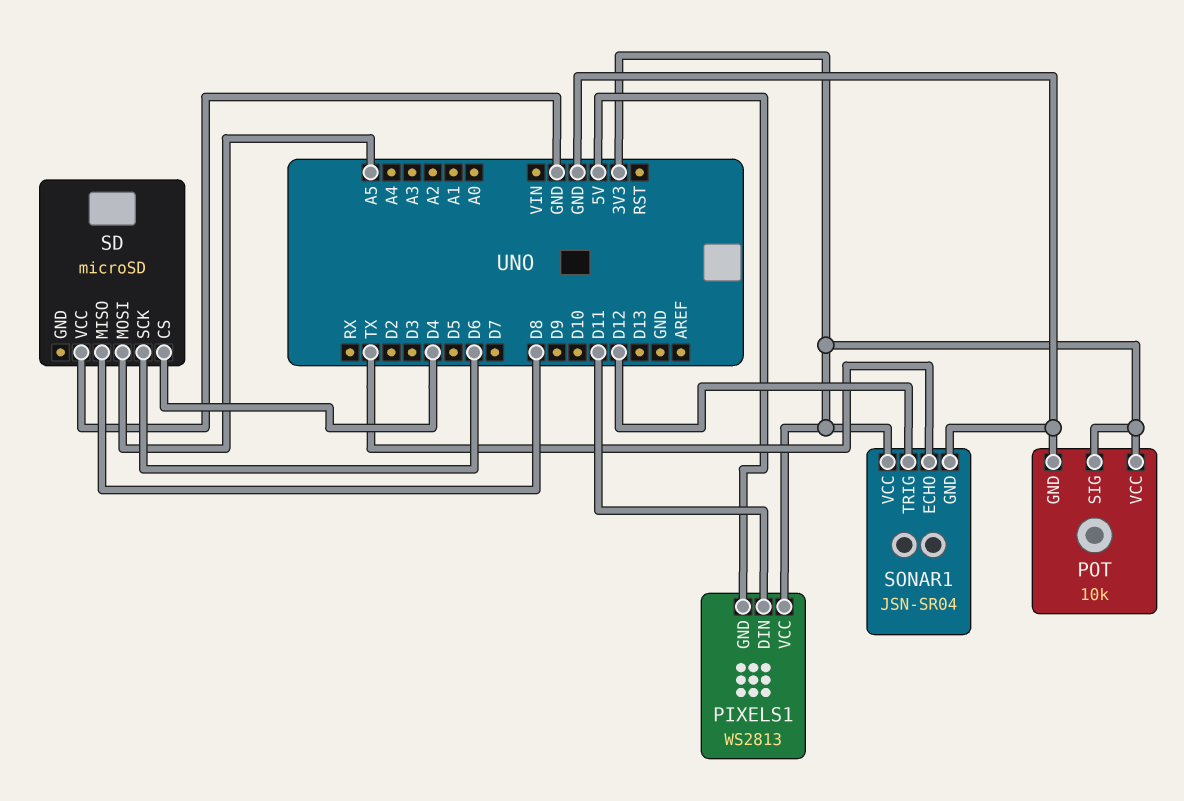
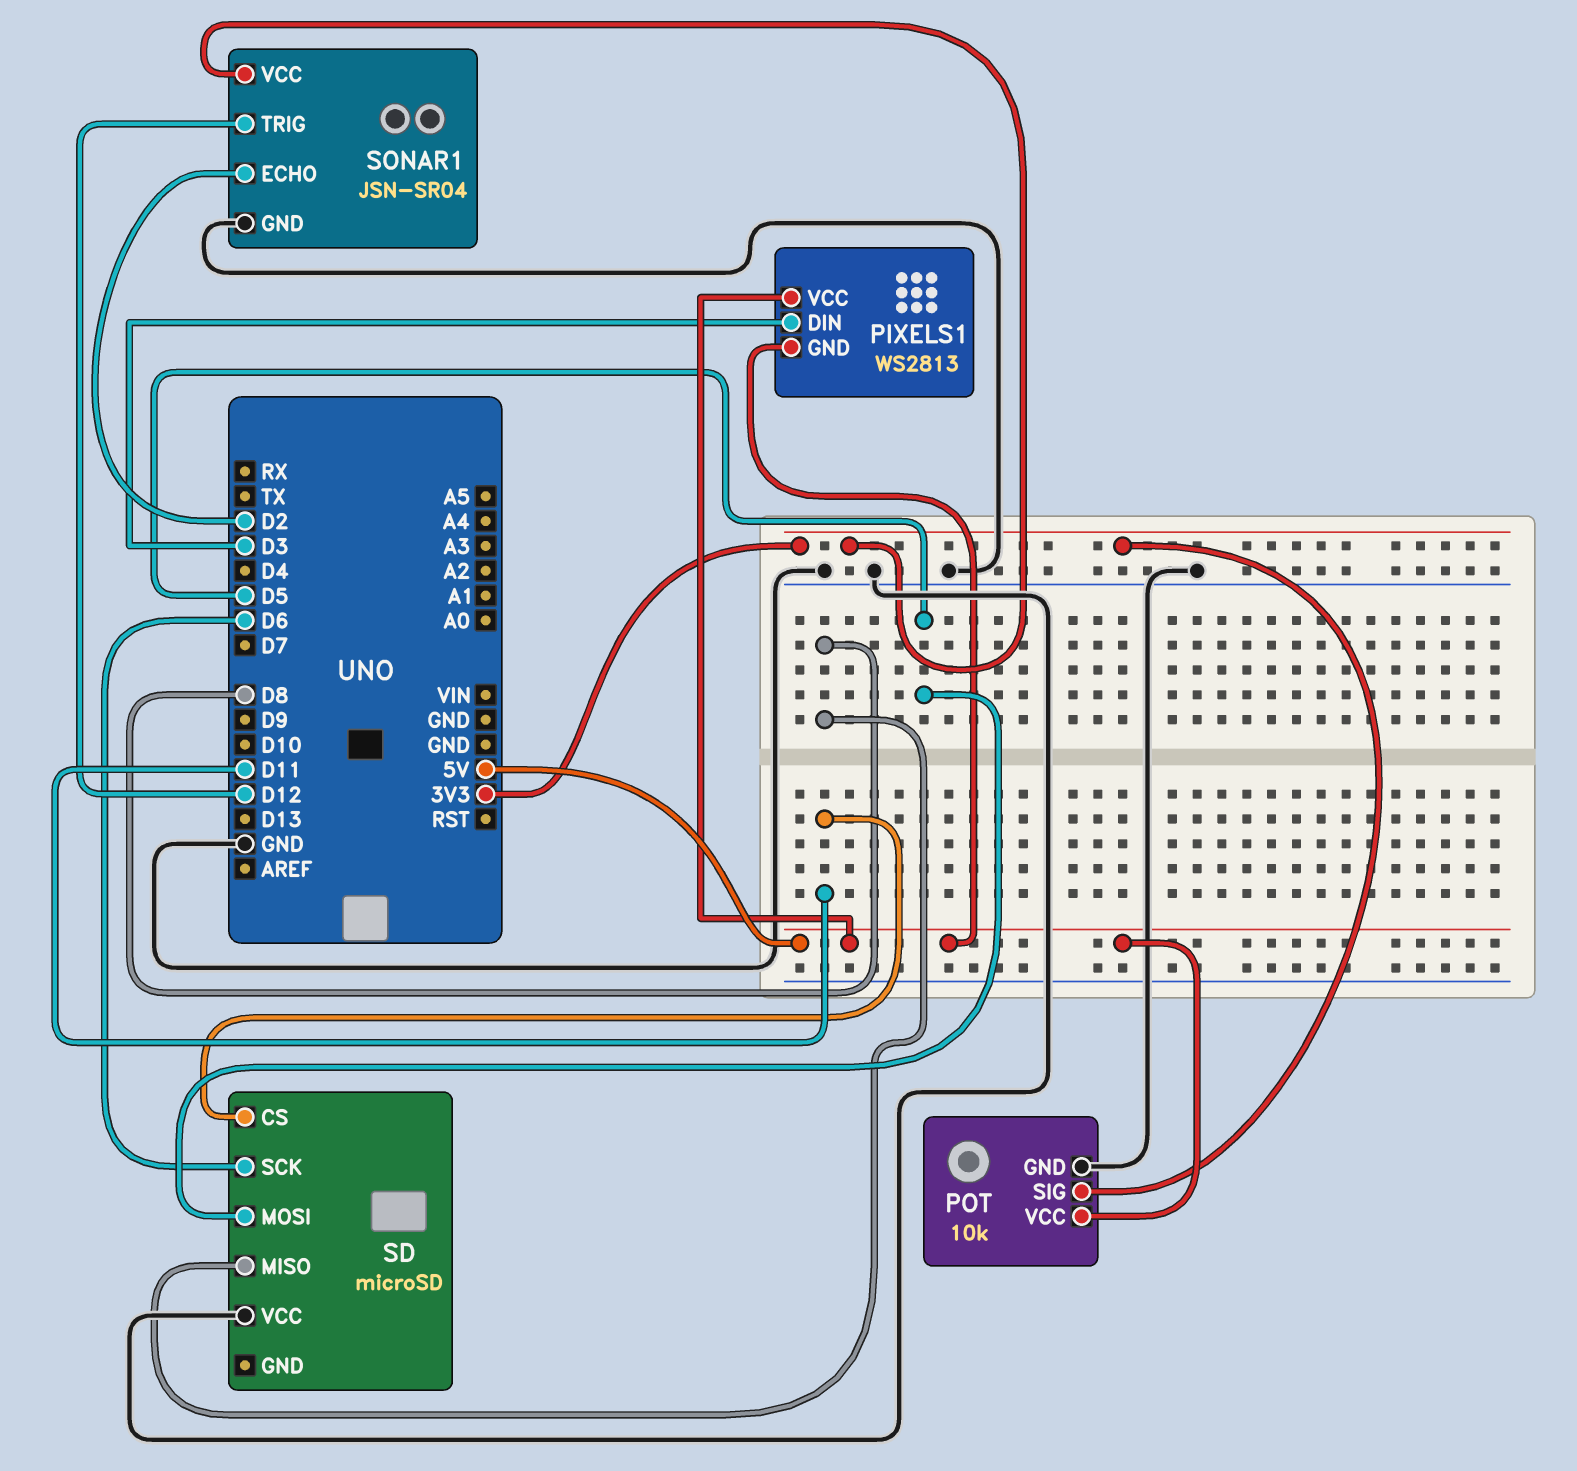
PIXELS1 pin DIN: D11 -> D3
PIXELS1 pin VCC: 3V3 -> 5V
POT pin VCC: 3V3 -> 5V
SD pin CS: D4 -> D11
SD pin MOSI: A5 -> D5
SONAR1 pin ECHO: TX -> D2

